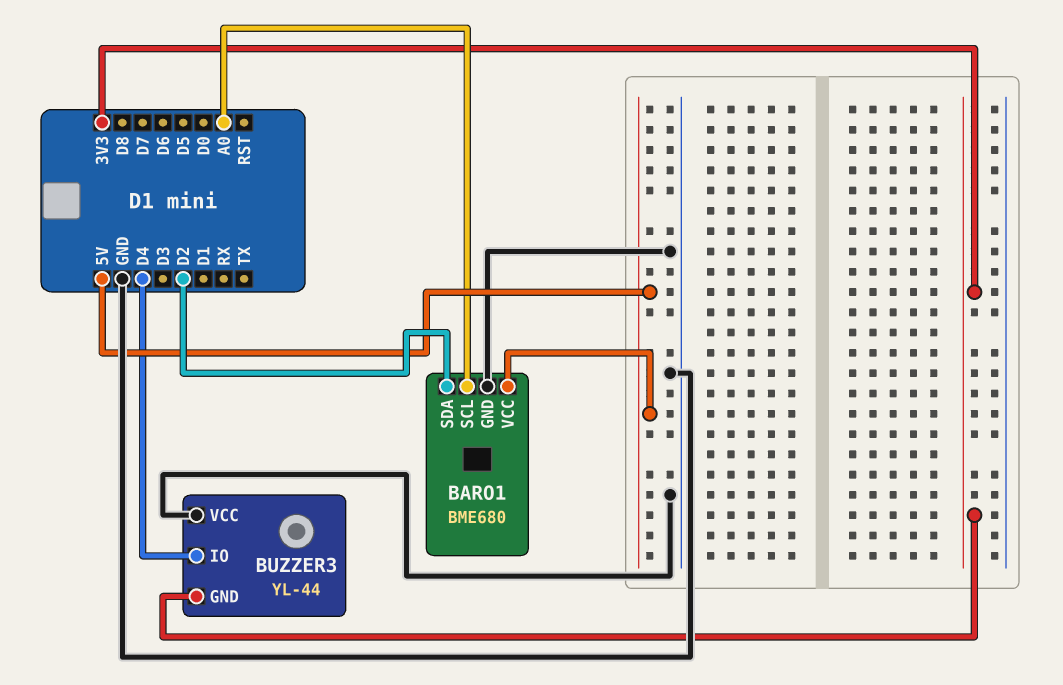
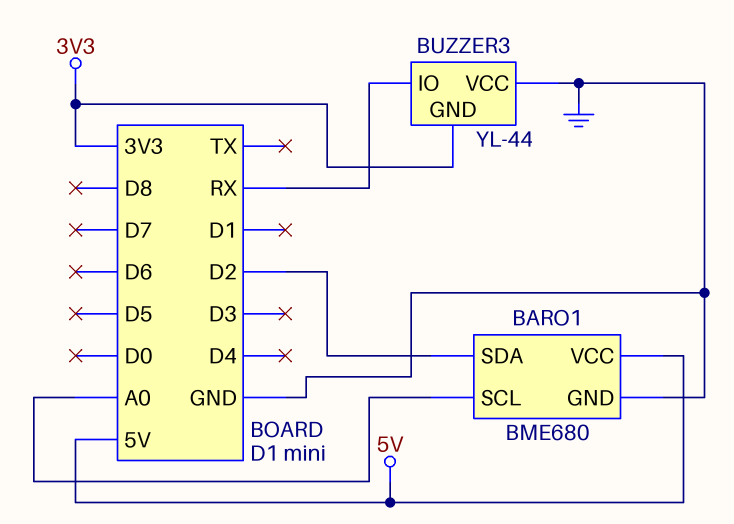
BUZZER3 pin IO: D4 -> RX

